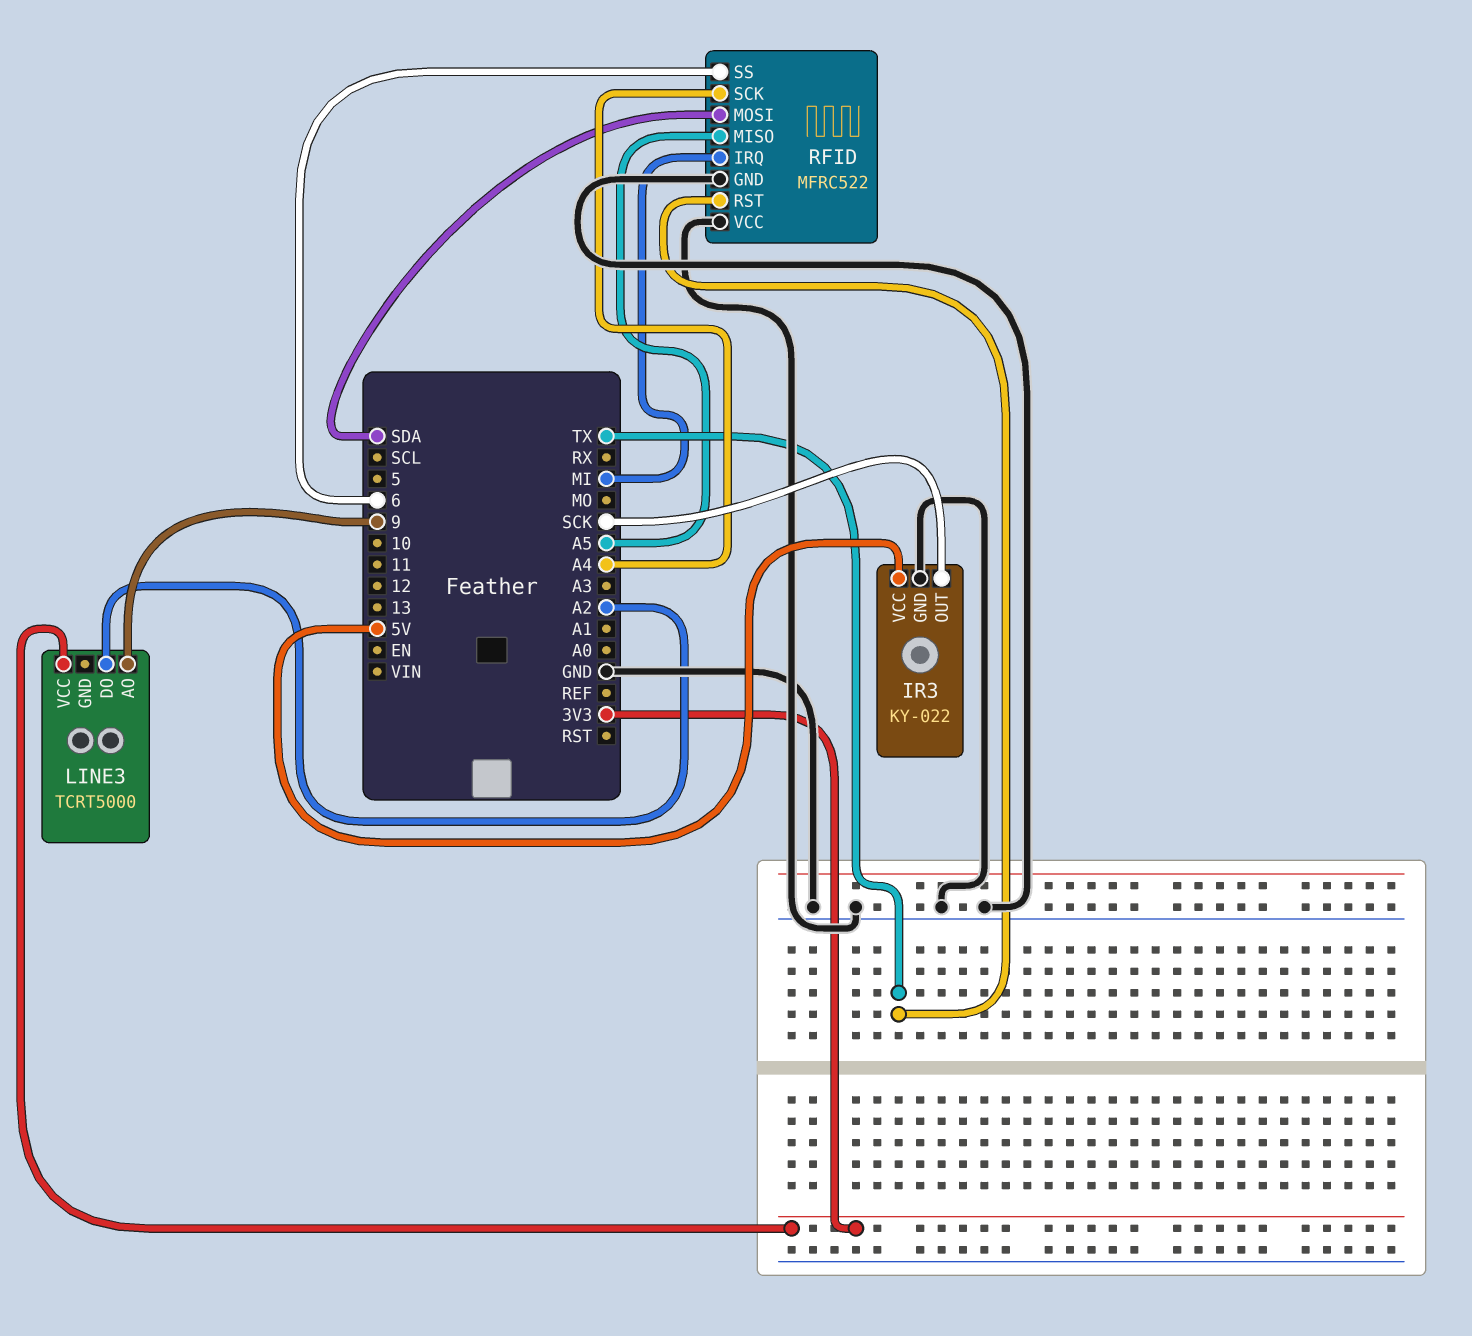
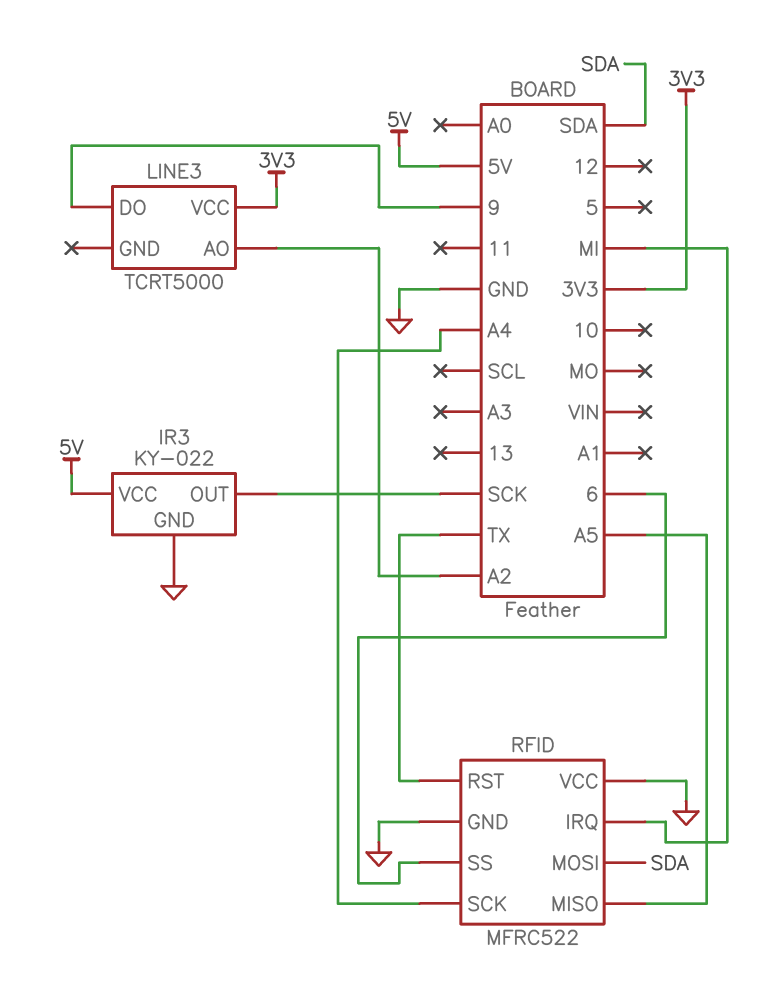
LINE3 pin AO: 9 -> A2
LINE3 pin DO: A2 -> 9

